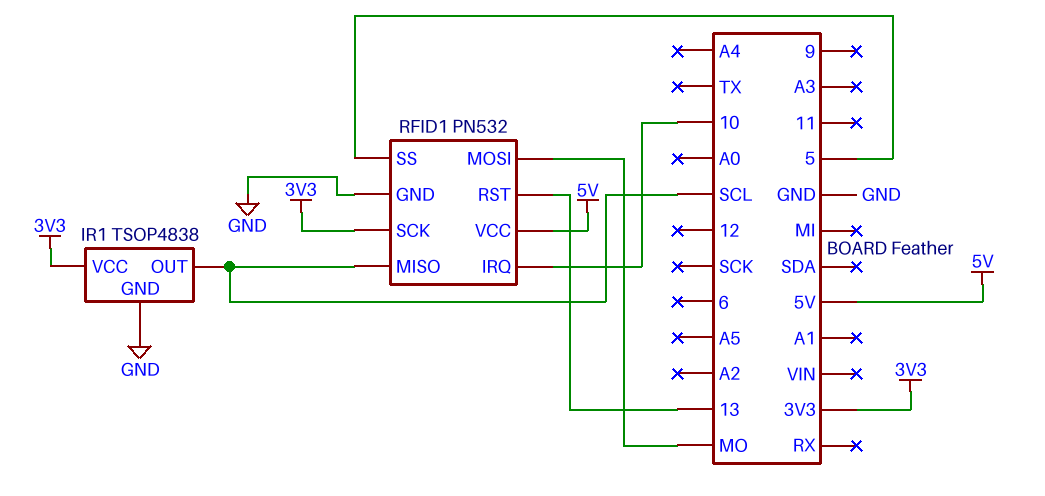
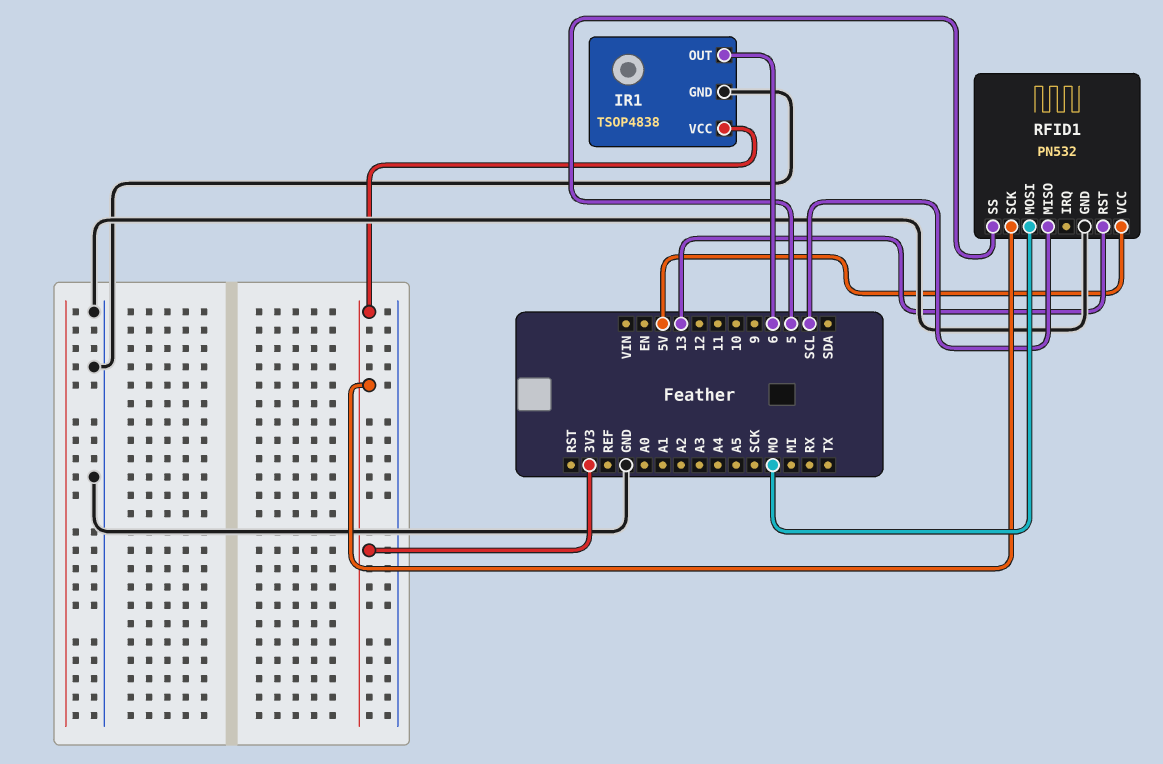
IR1 pin OUT: SCL -> 6
RFID1 pin IRQ: 10 -> none

